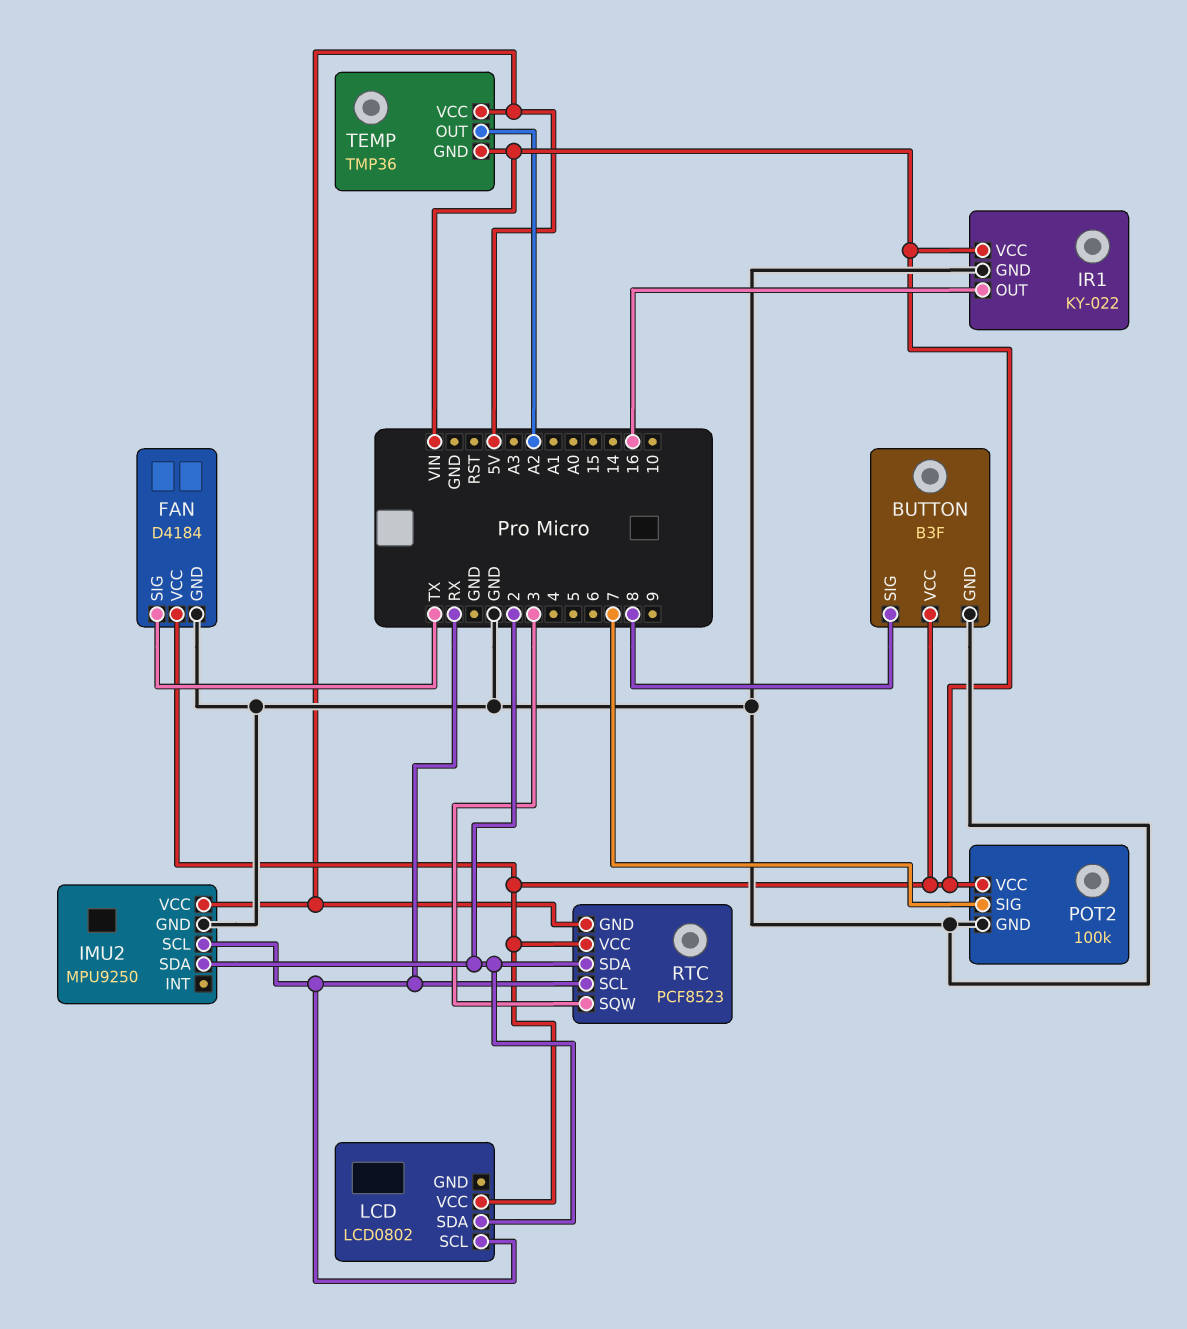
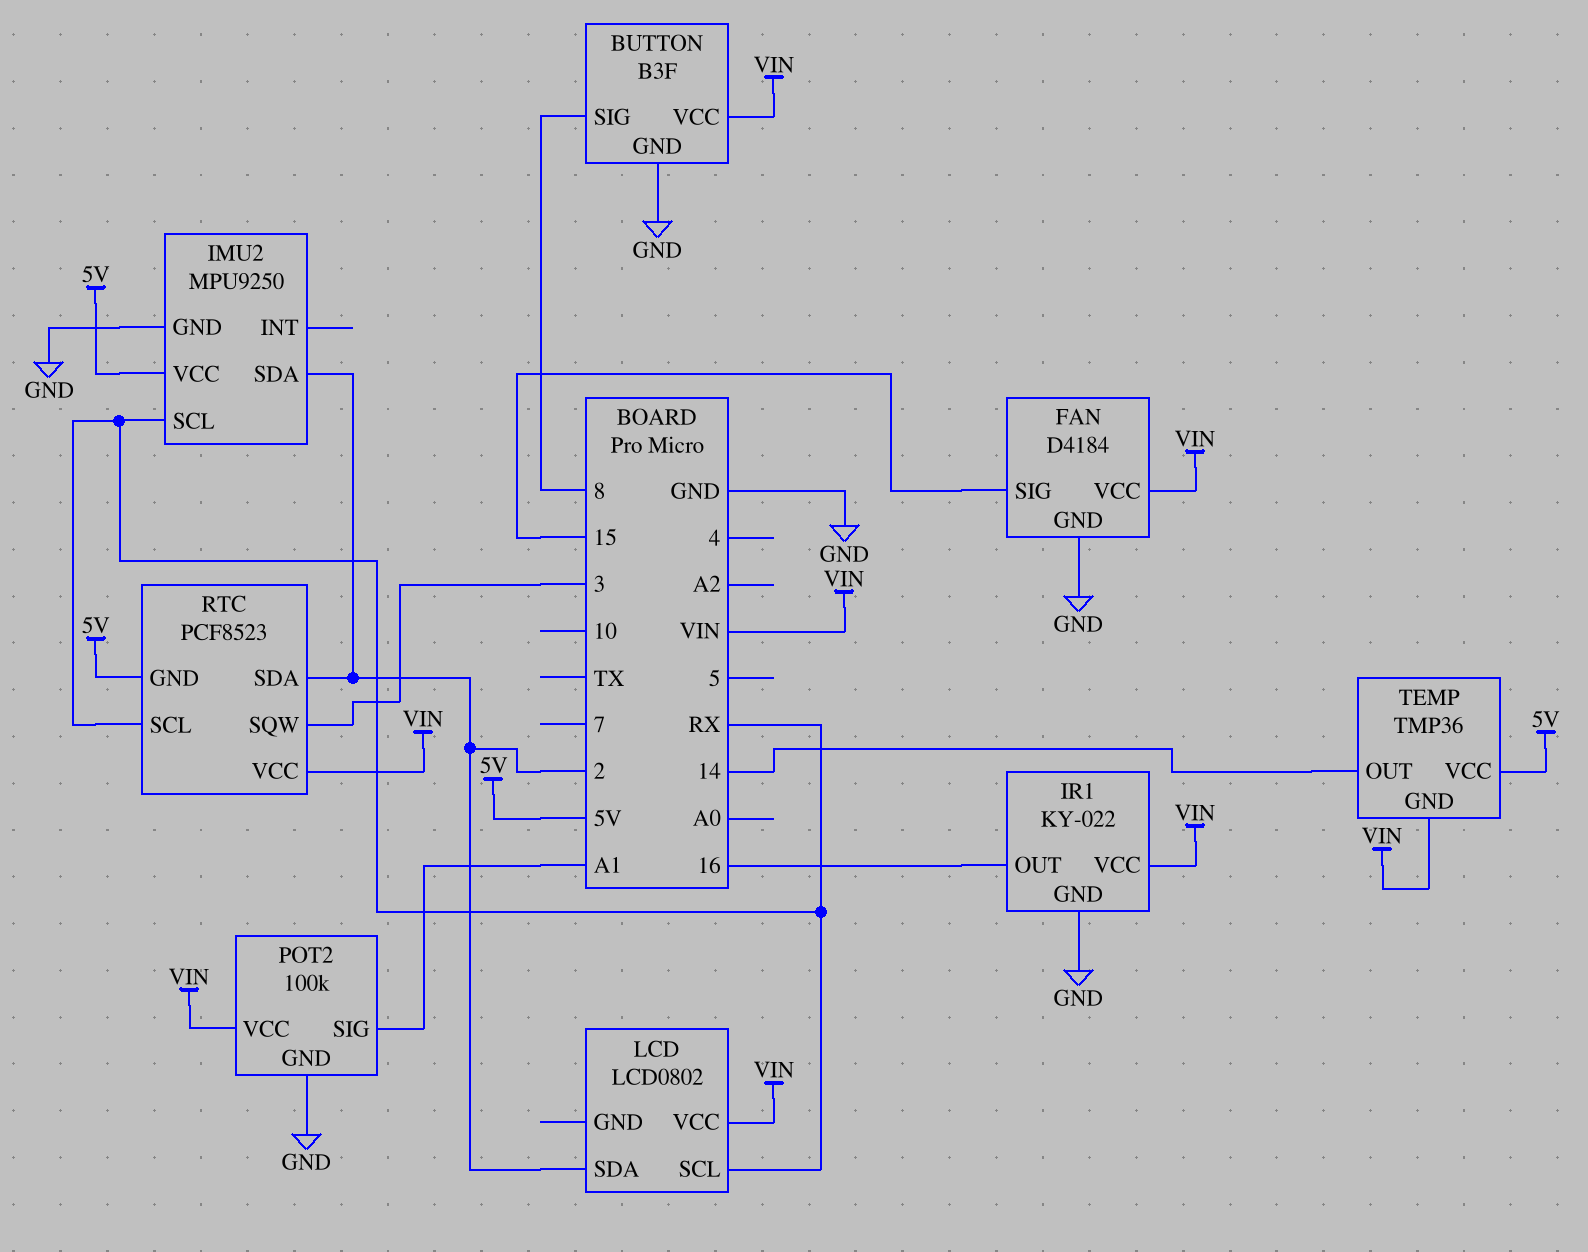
FAN pin SIG: TX -> 15
POT2 pin SIG: 7 -> A1
TEMP pin OUT: A2 -> 14

